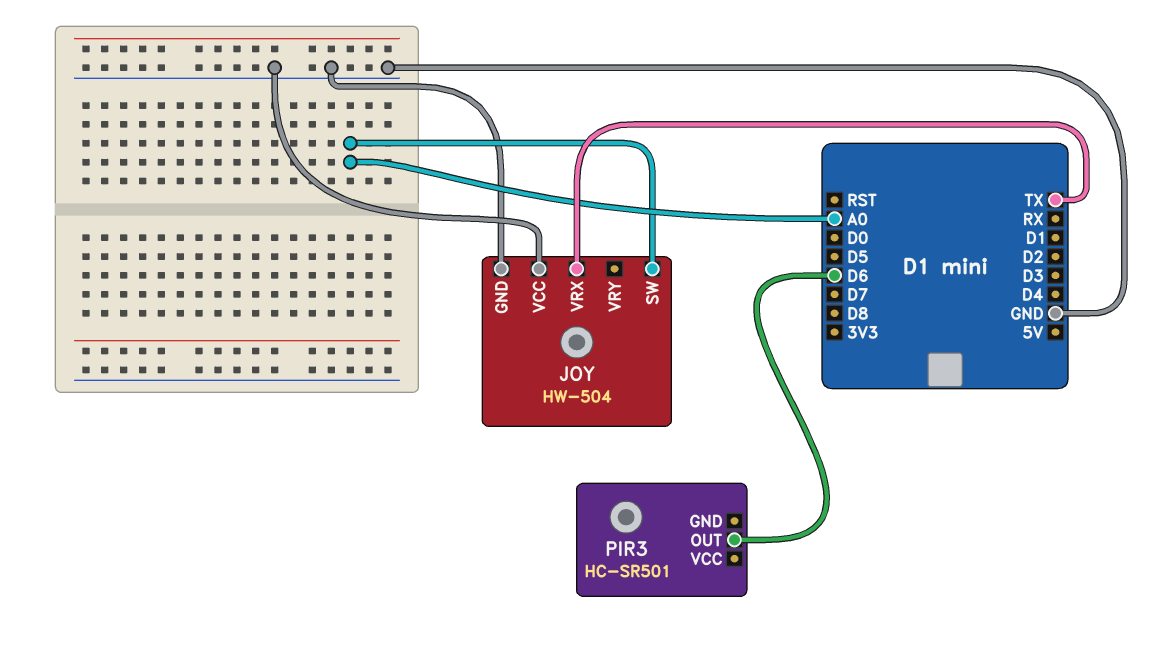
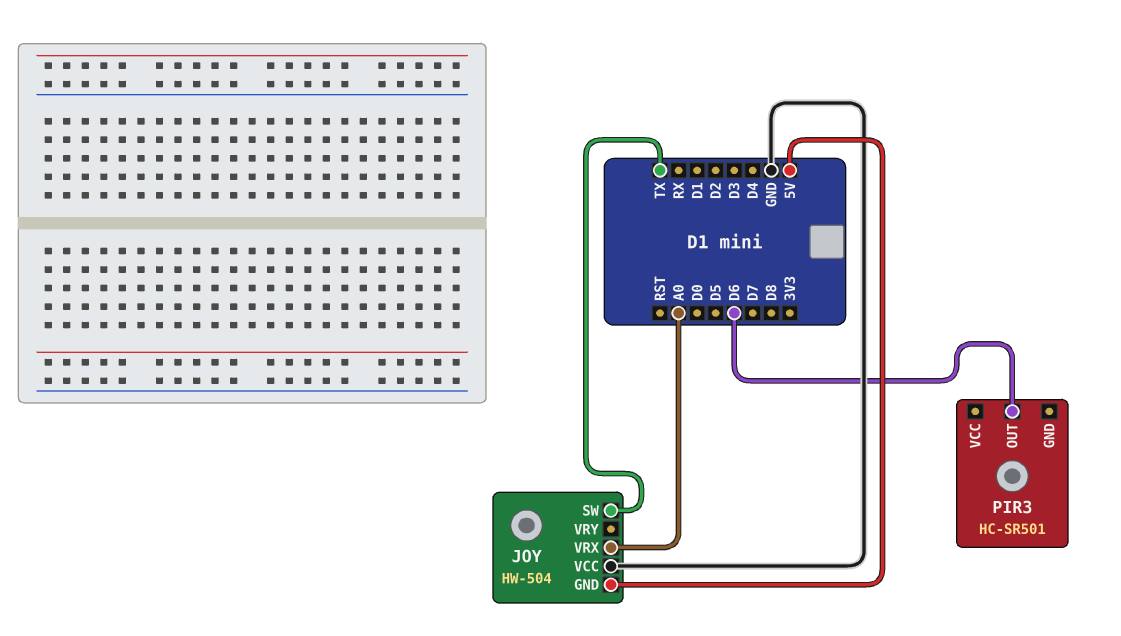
JOY pin GND: GND -> 5V
JOY pin SW: A0 -> TX
JOY pin VRX: TX -> A0

